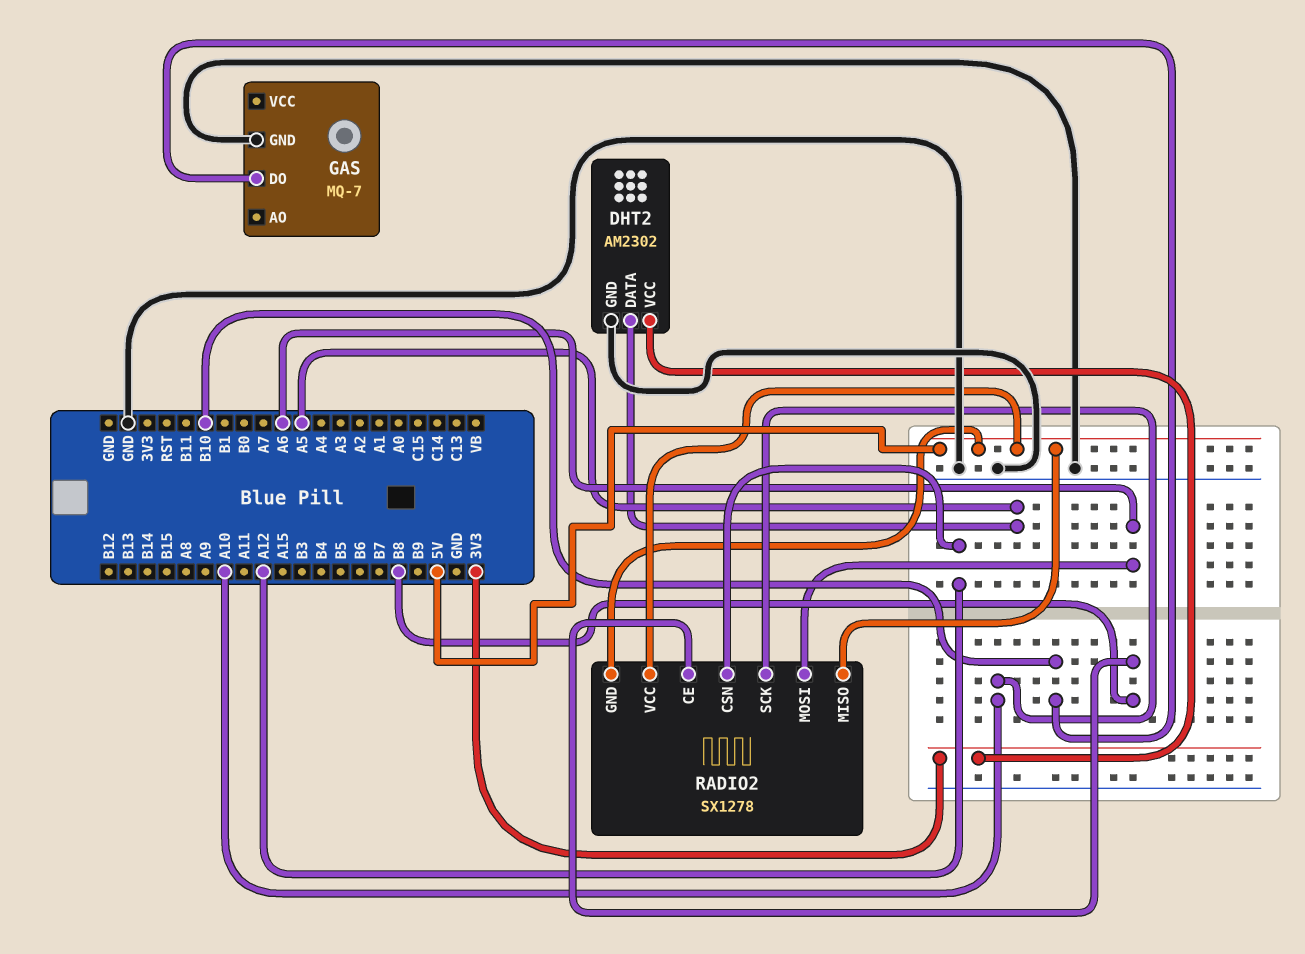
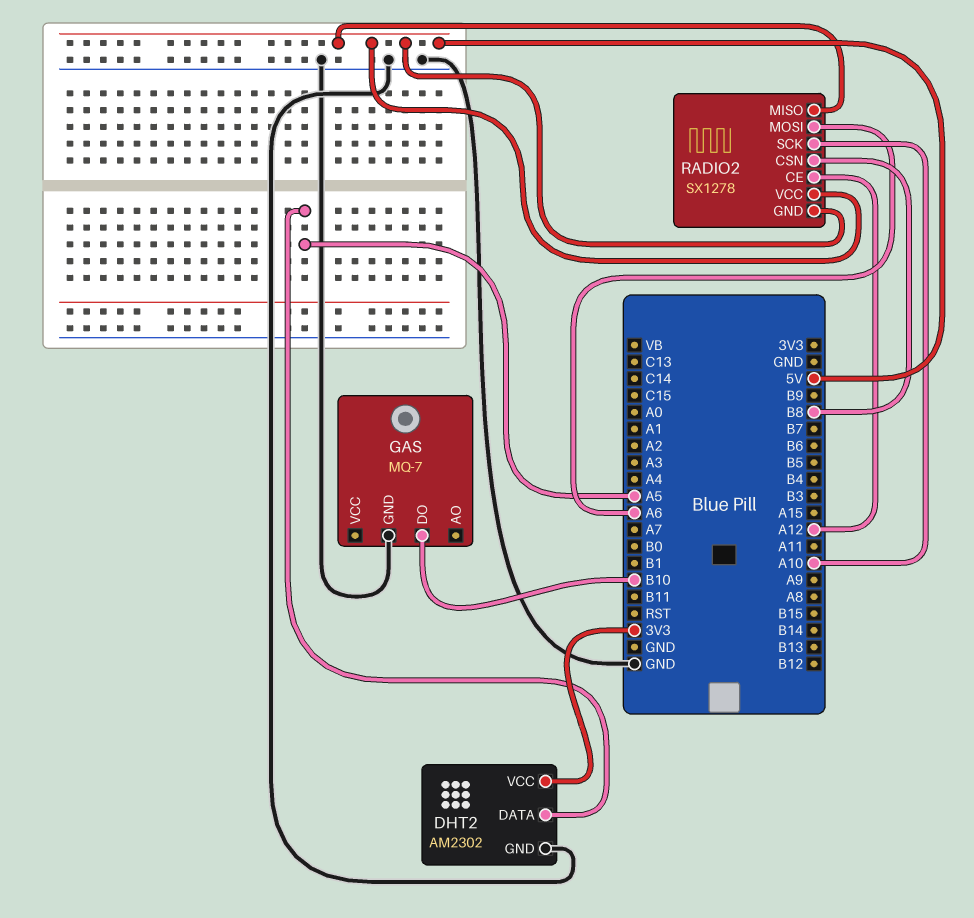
RADIO2 pin CE: B8 -> A12
RADIO2 pin CSN: A12 -> B8

